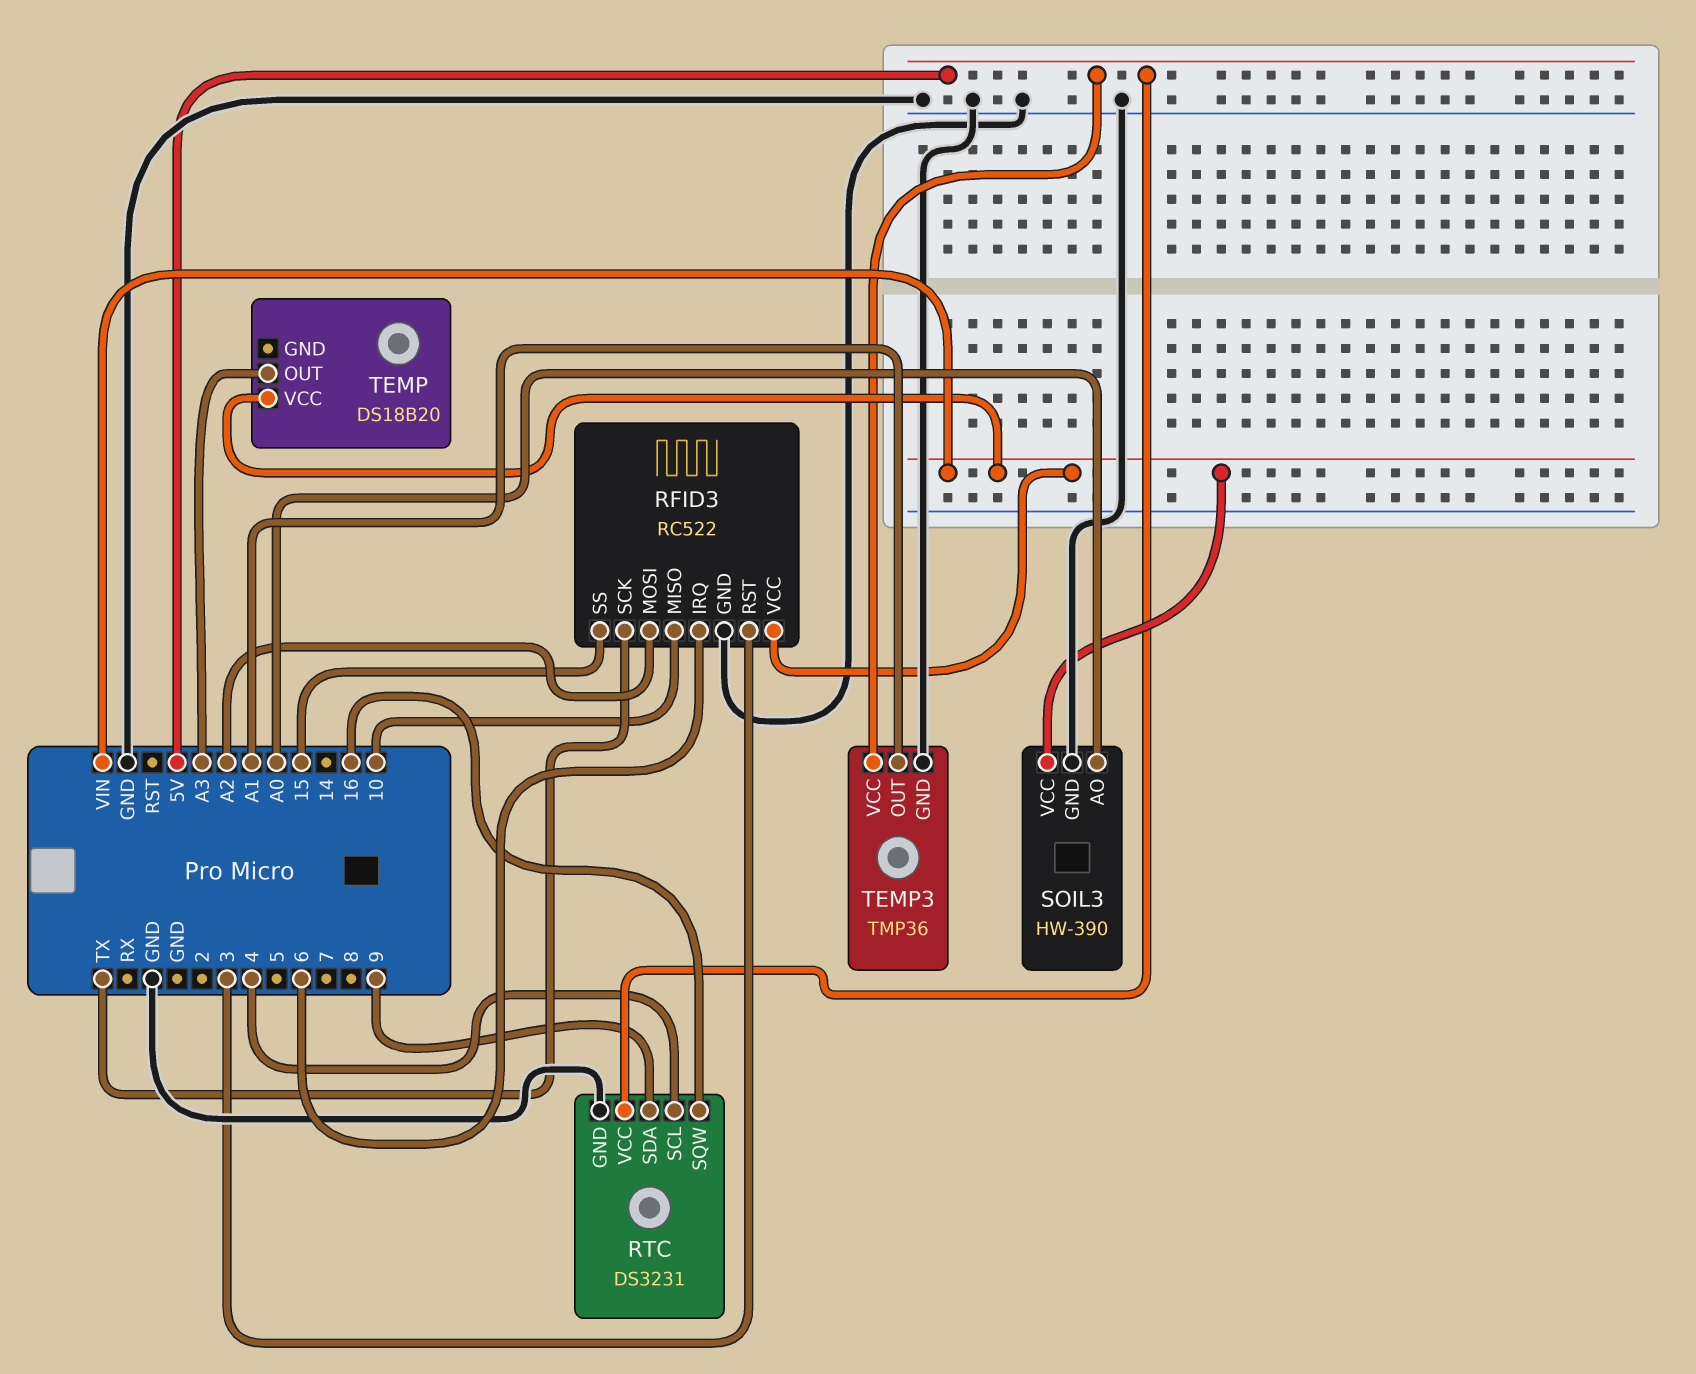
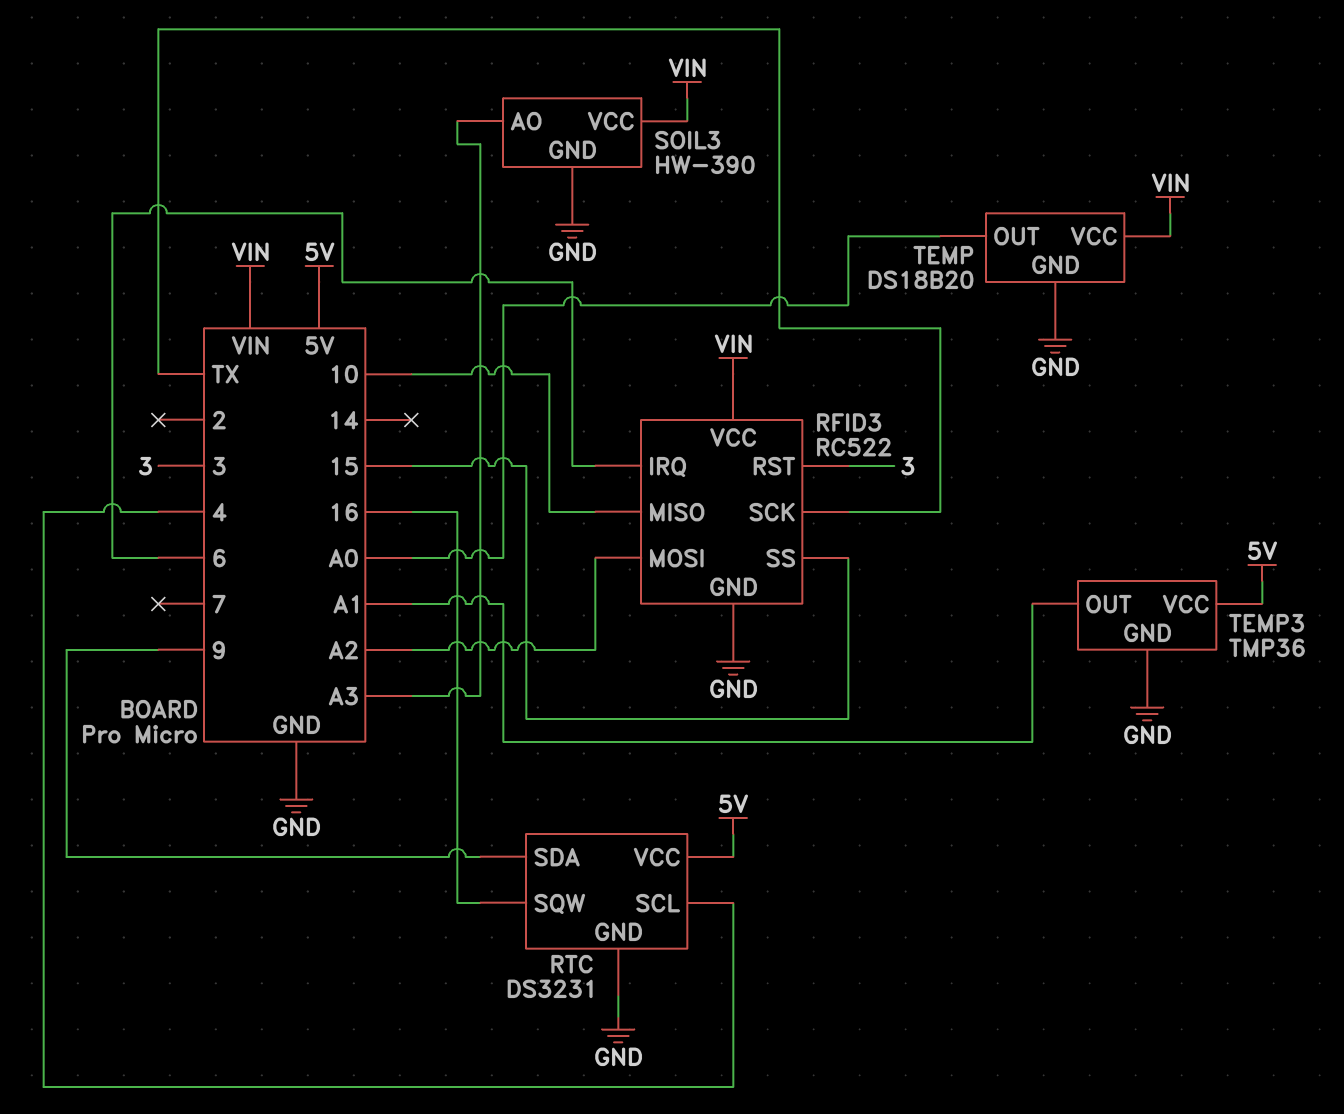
SOIL3 pin AO: A0 -> A3
TEMP pin GND: none -> GND
TEMP pin OUT: A3 -> A0

